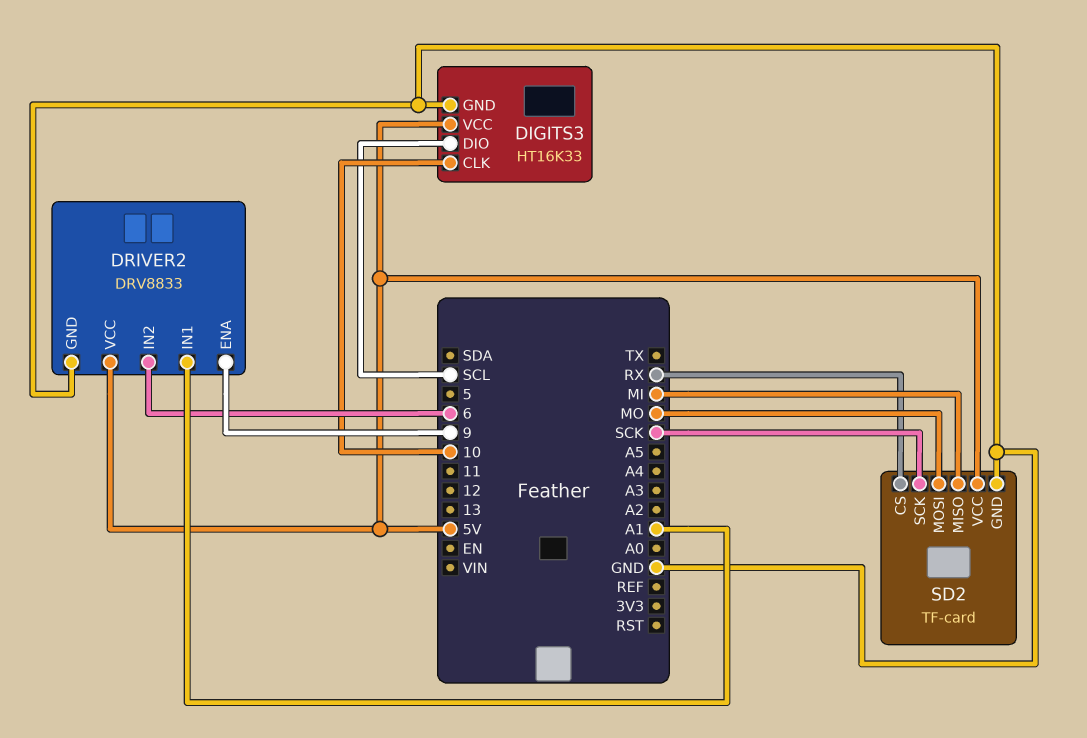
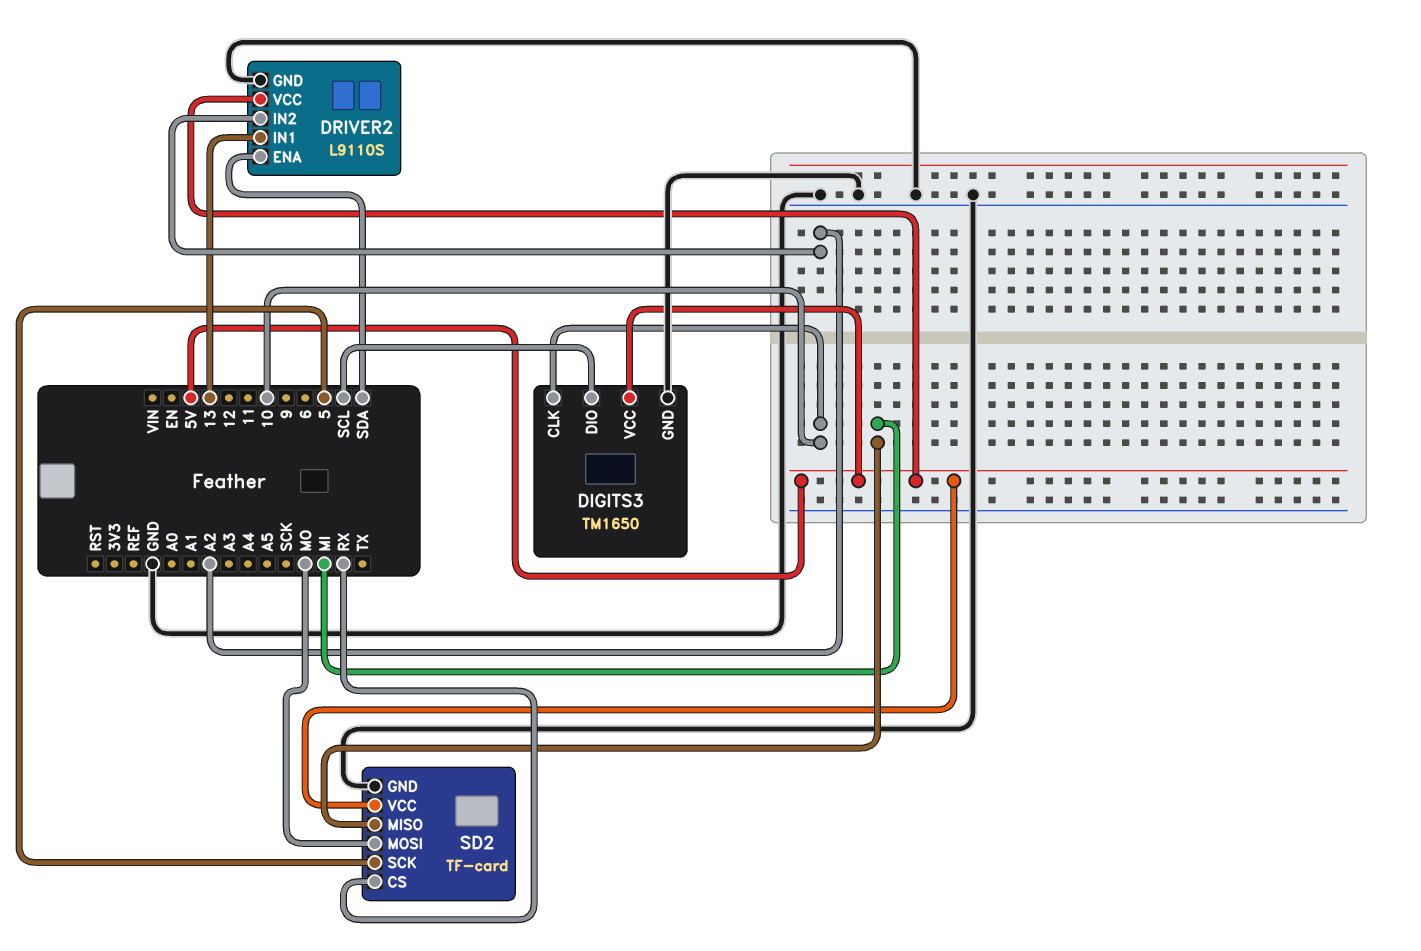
DIGITS3: HT16K33 -> TM1650
DRIVER2: DRV8833 -> L9110S
DRIVER2 pin ENA: 9 -> SDA
DRIVER2 pin IN1: A1 -> 13
DRIVER2 pin IN2: 6 -> A2
SD2 pin SCK: SCK -> 5

